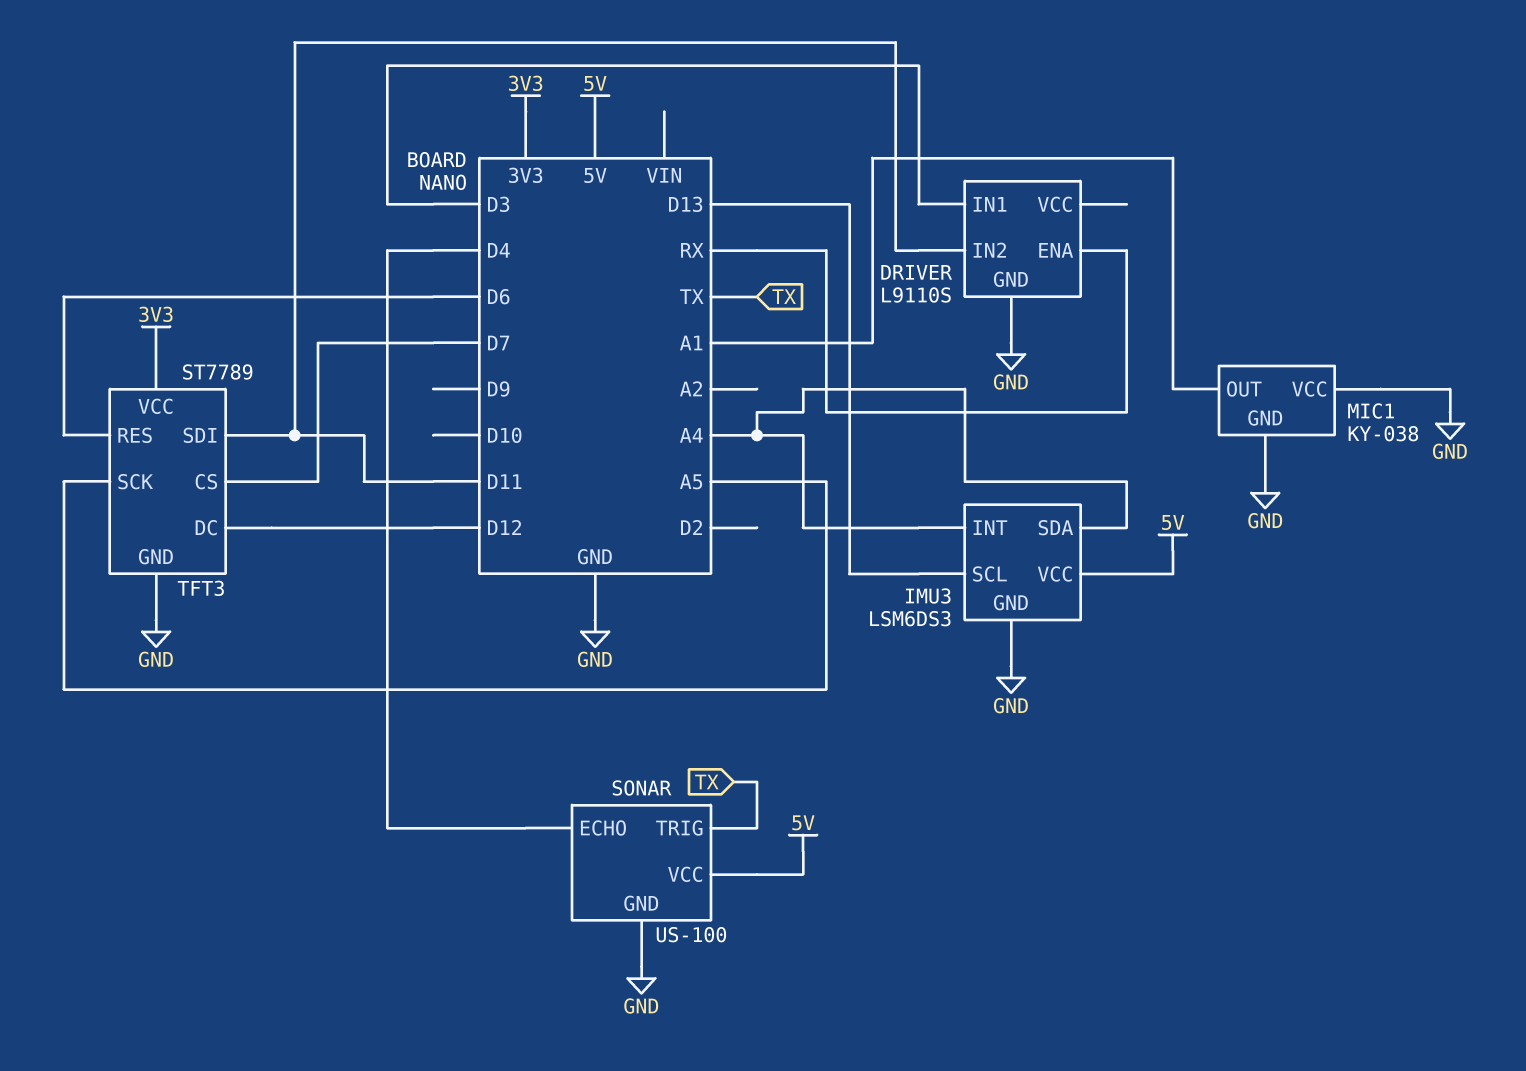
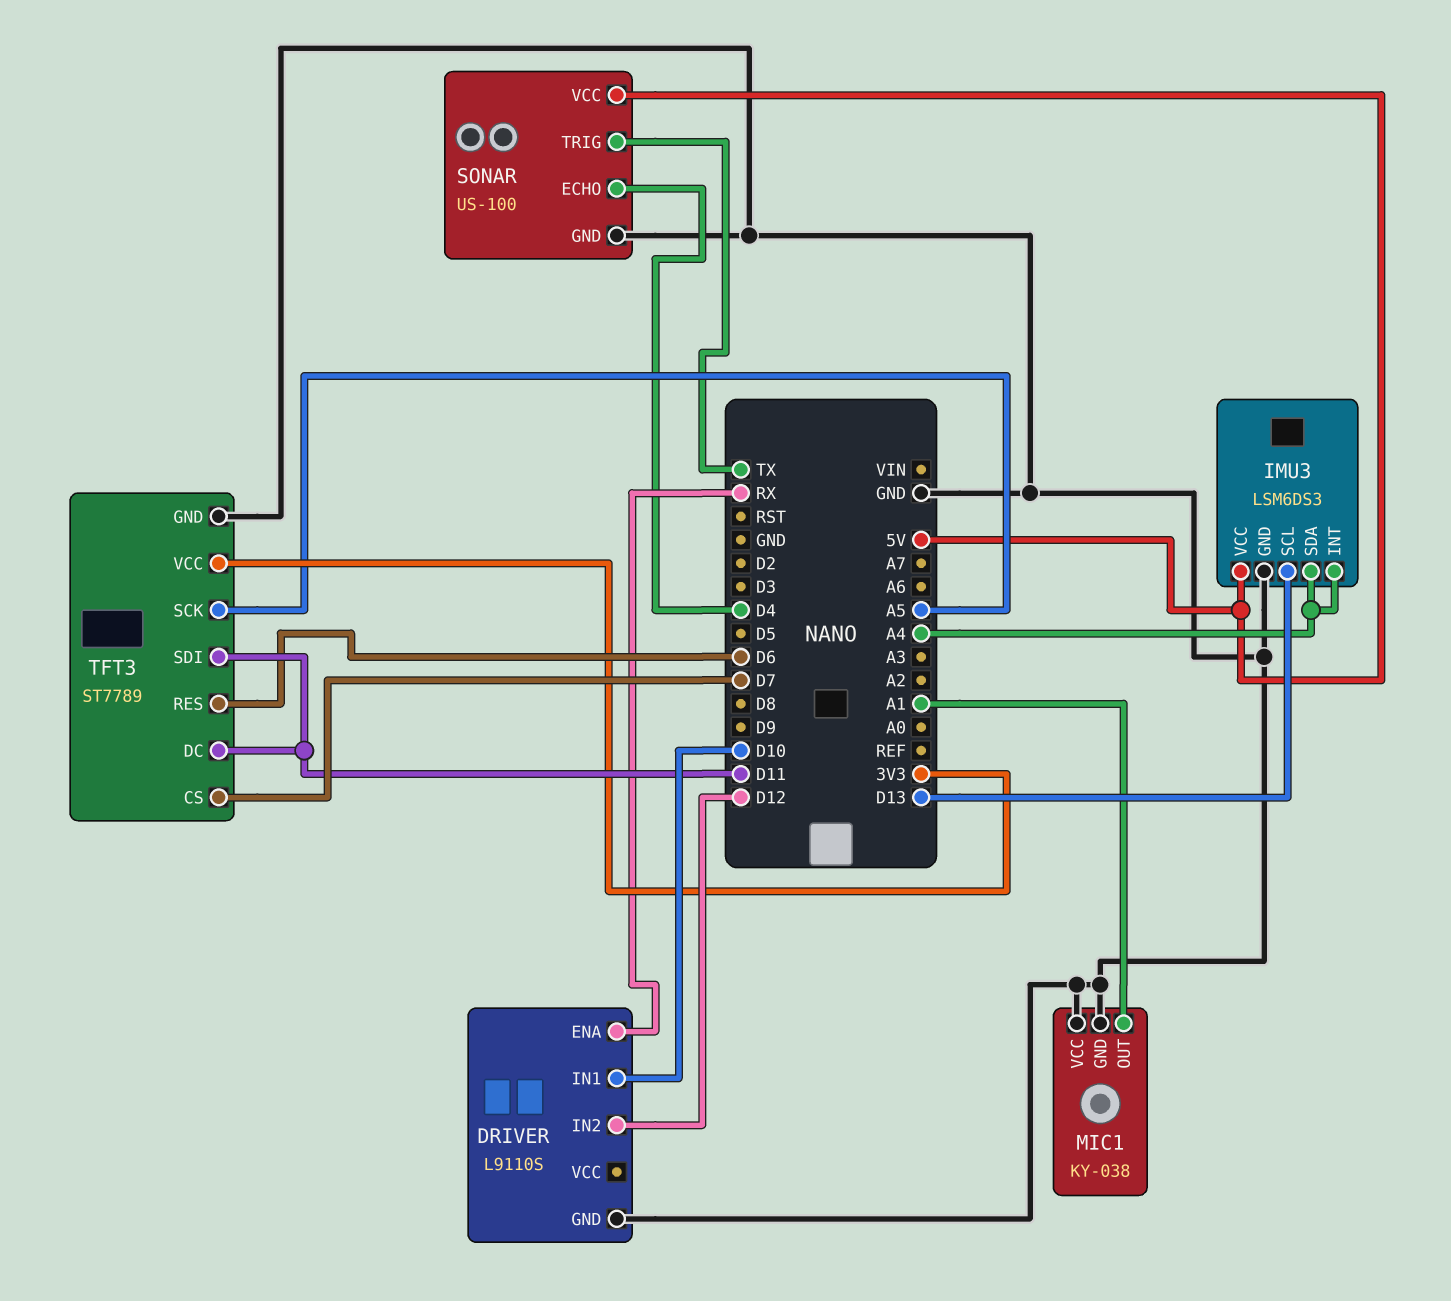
DRIVER pin IN1: D3 -> D10
DRIVER pin IN2: D11 -> D12
TFT3 pin DC: D12 -> D11

